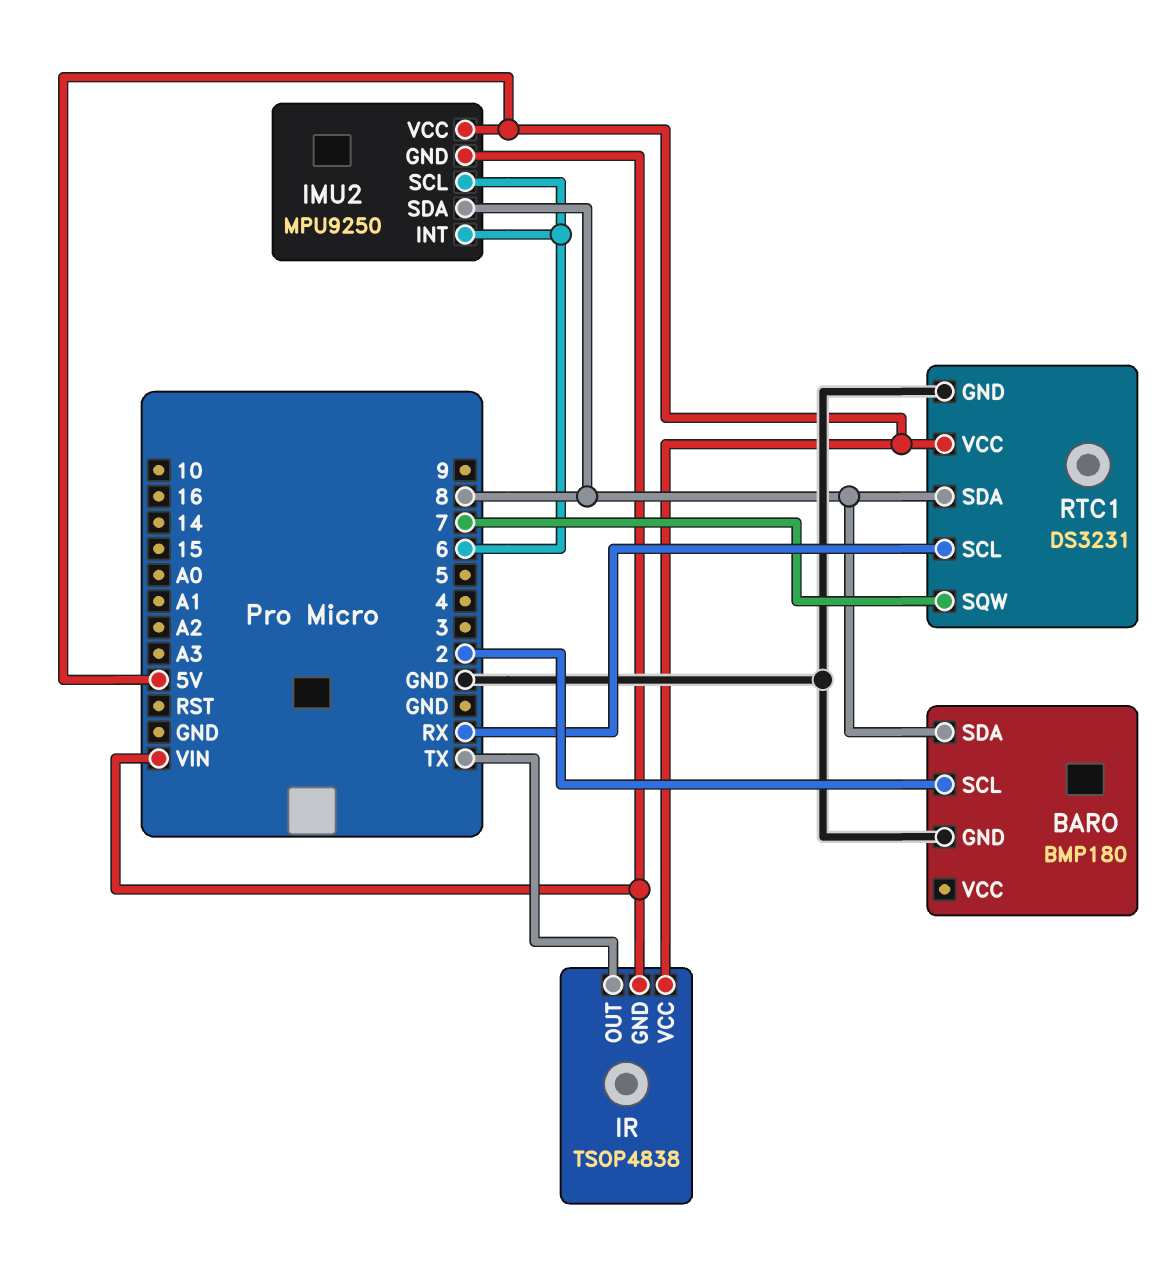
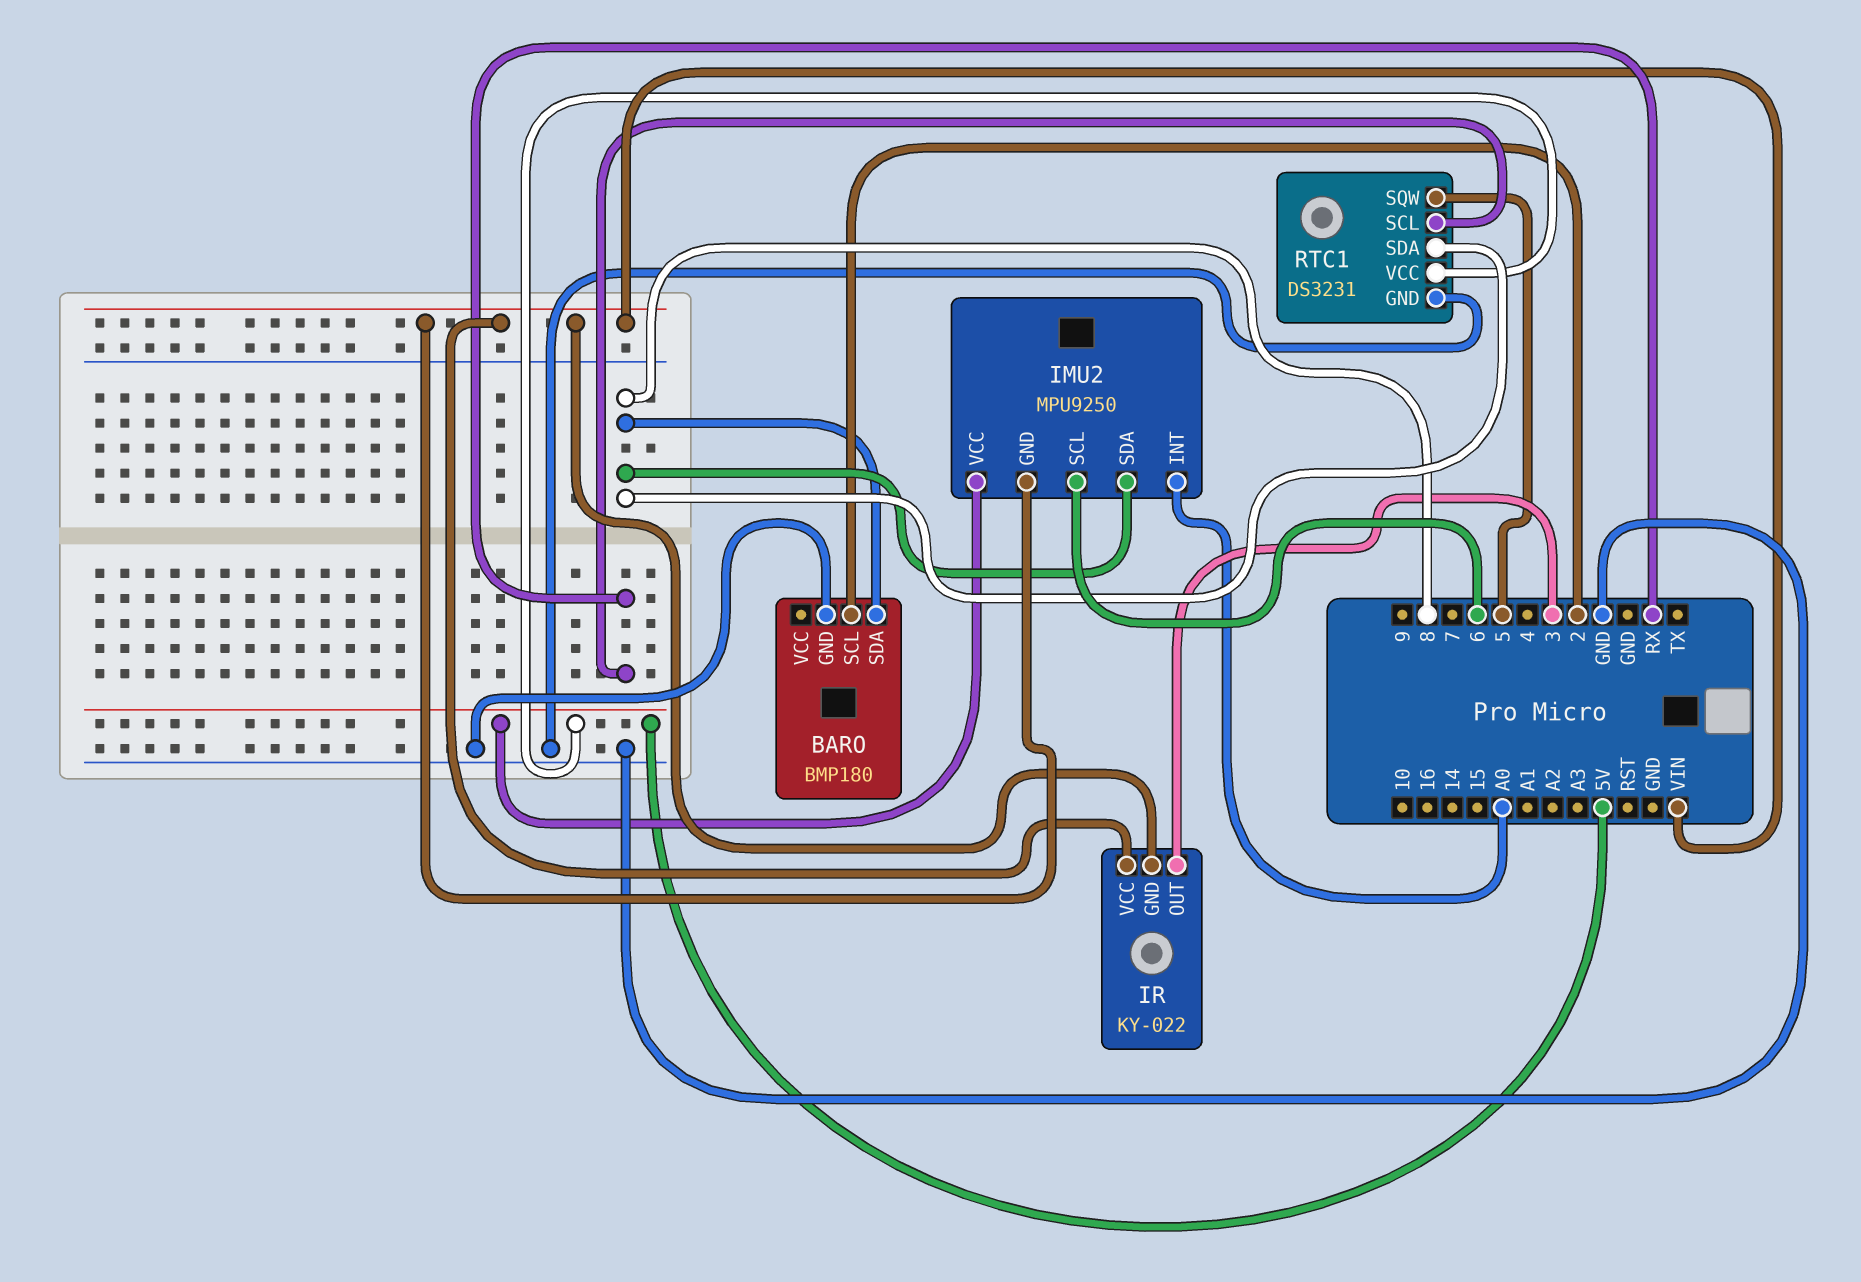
IMU2 pin INT: 6 -> A0
IR: TSOP4838 -> KY-022
IR pin OUT: TX -> 3
IR pin VCC: 5V -> VIN
RTC1 pin SQW: 7 -> 5

